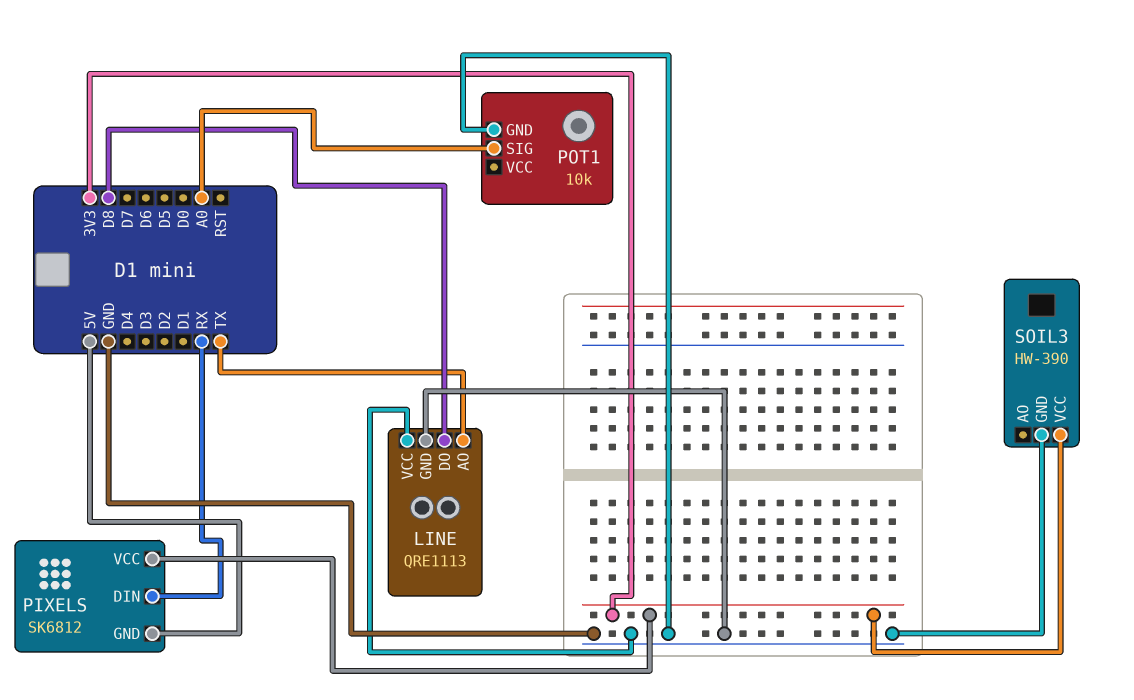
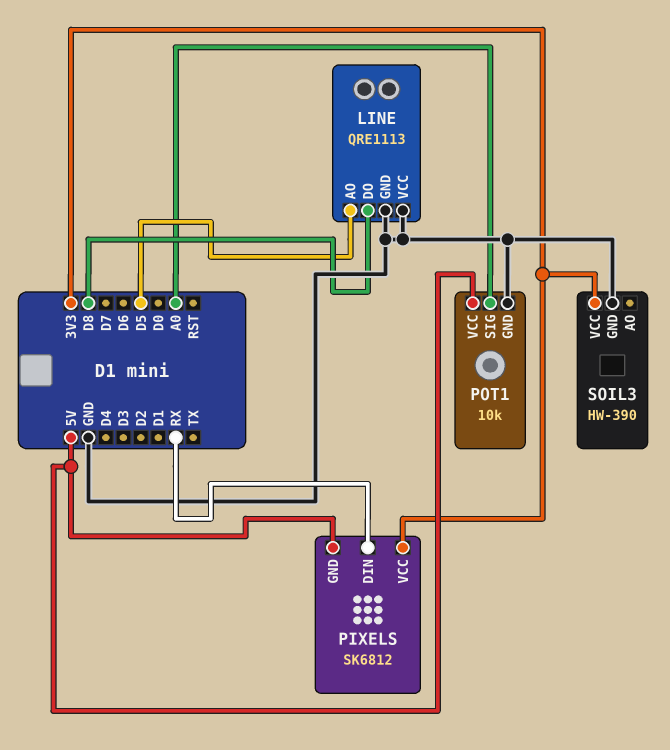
LINE pin AO: TX -> D5
POT1 pin VCC: none -> 5V

